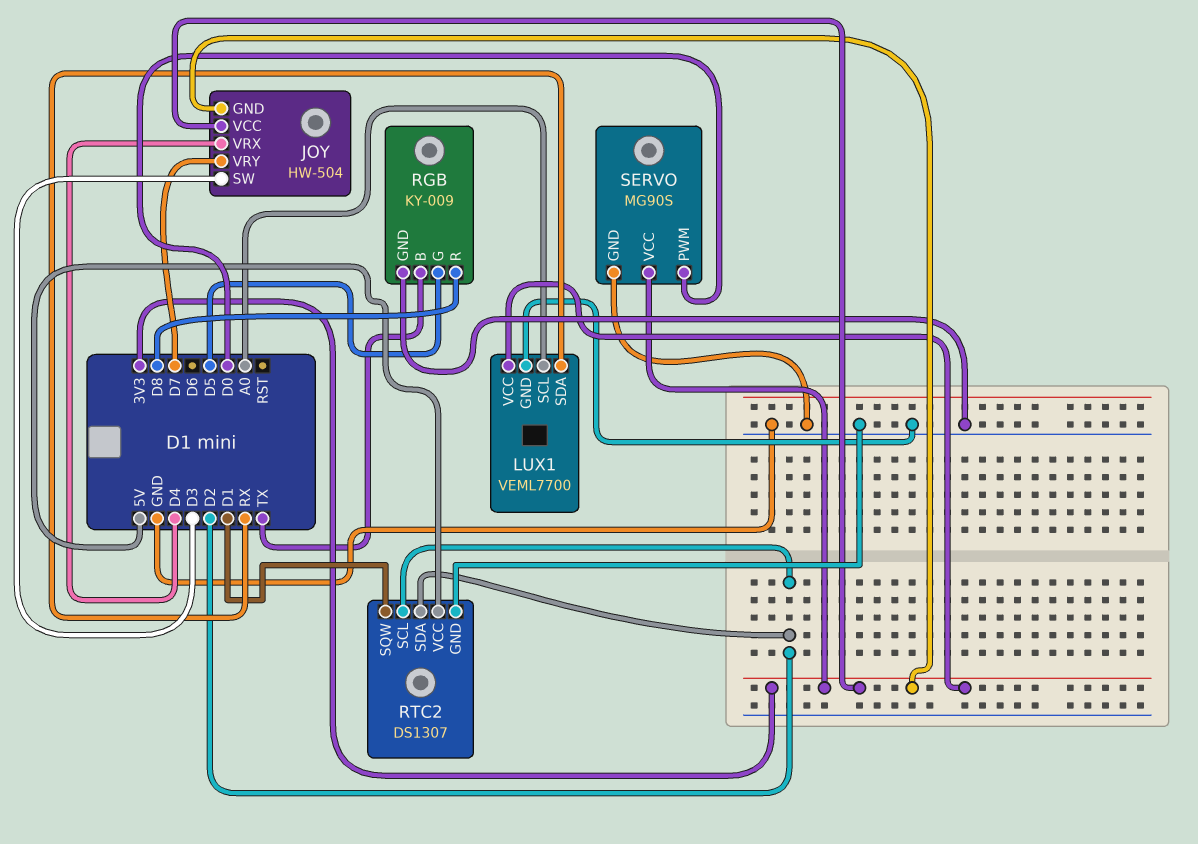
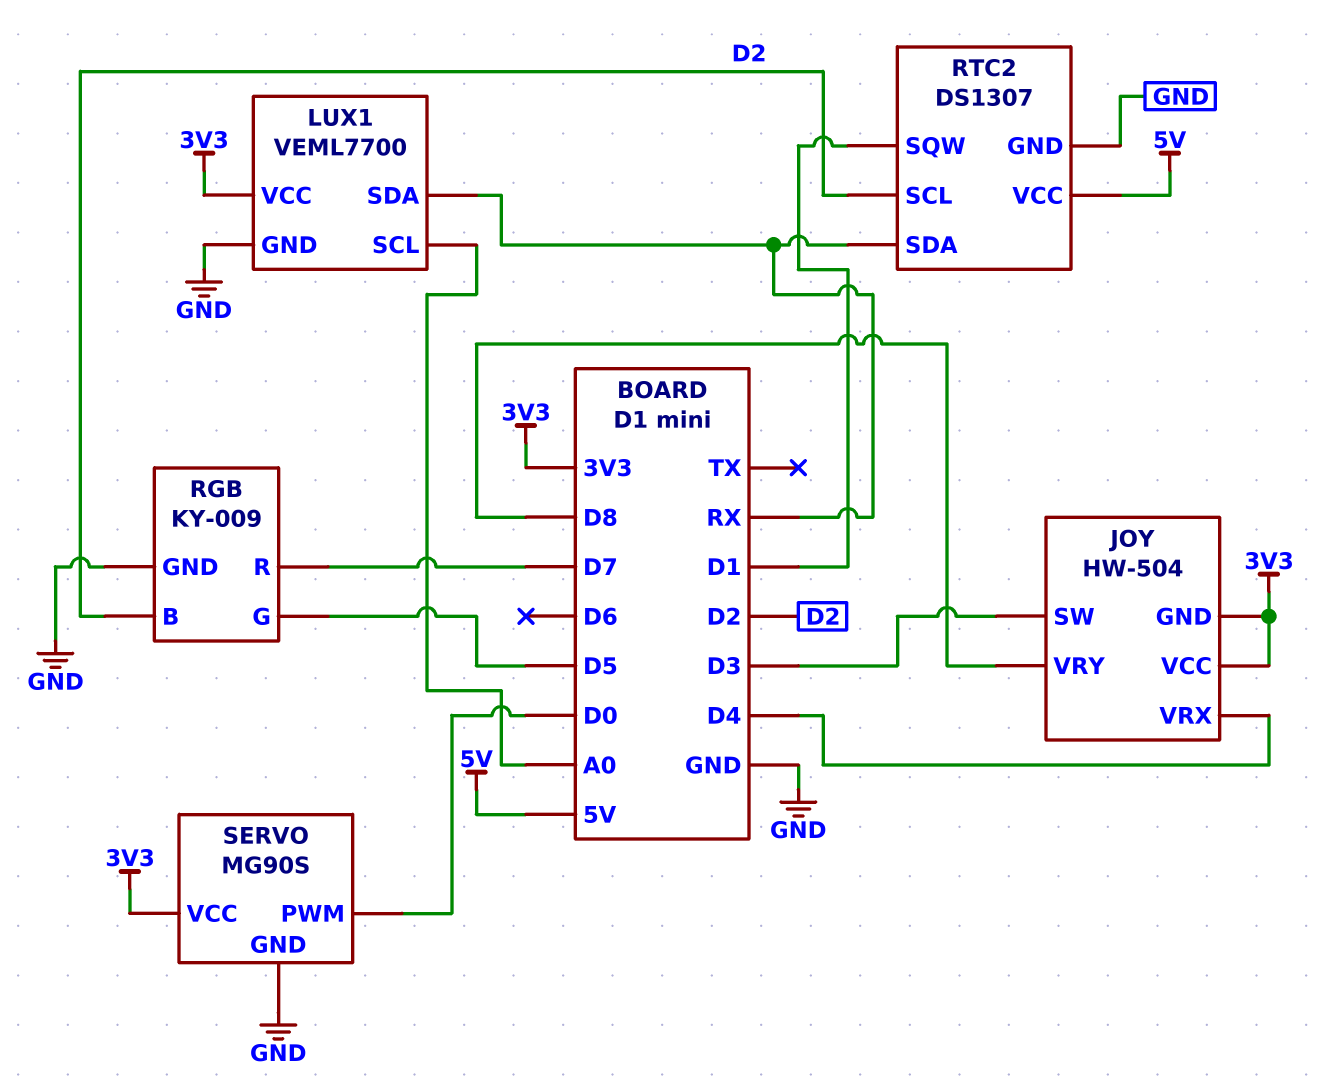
JOY pin VRY: D7 -> D8
RGB pin B: TX -> D2
RGB pin R: D8 -> D7
RTC2 pin SDA: D2 -> RX

